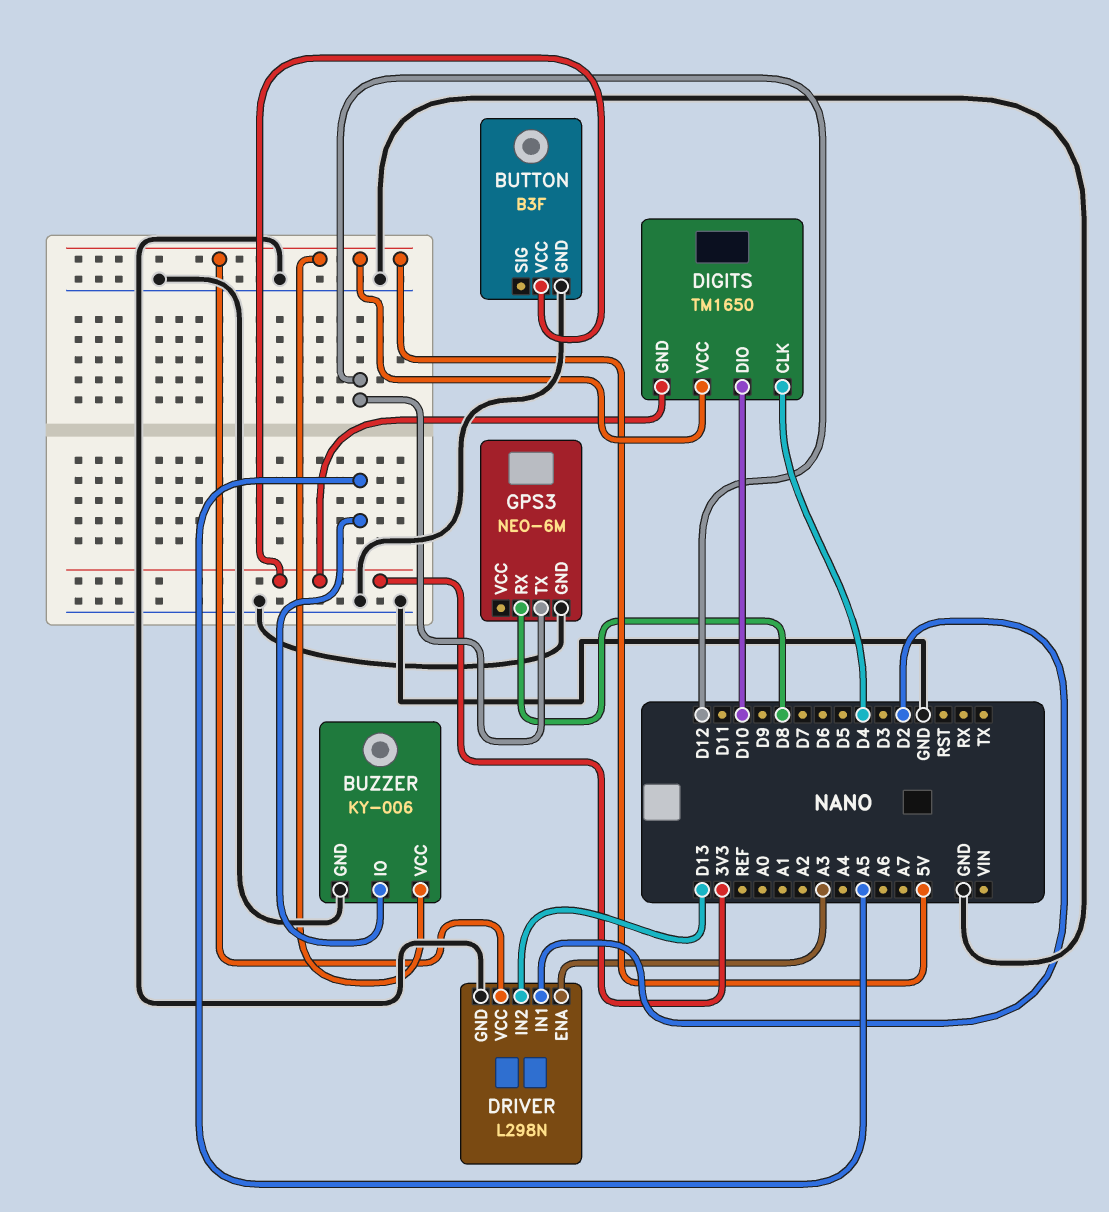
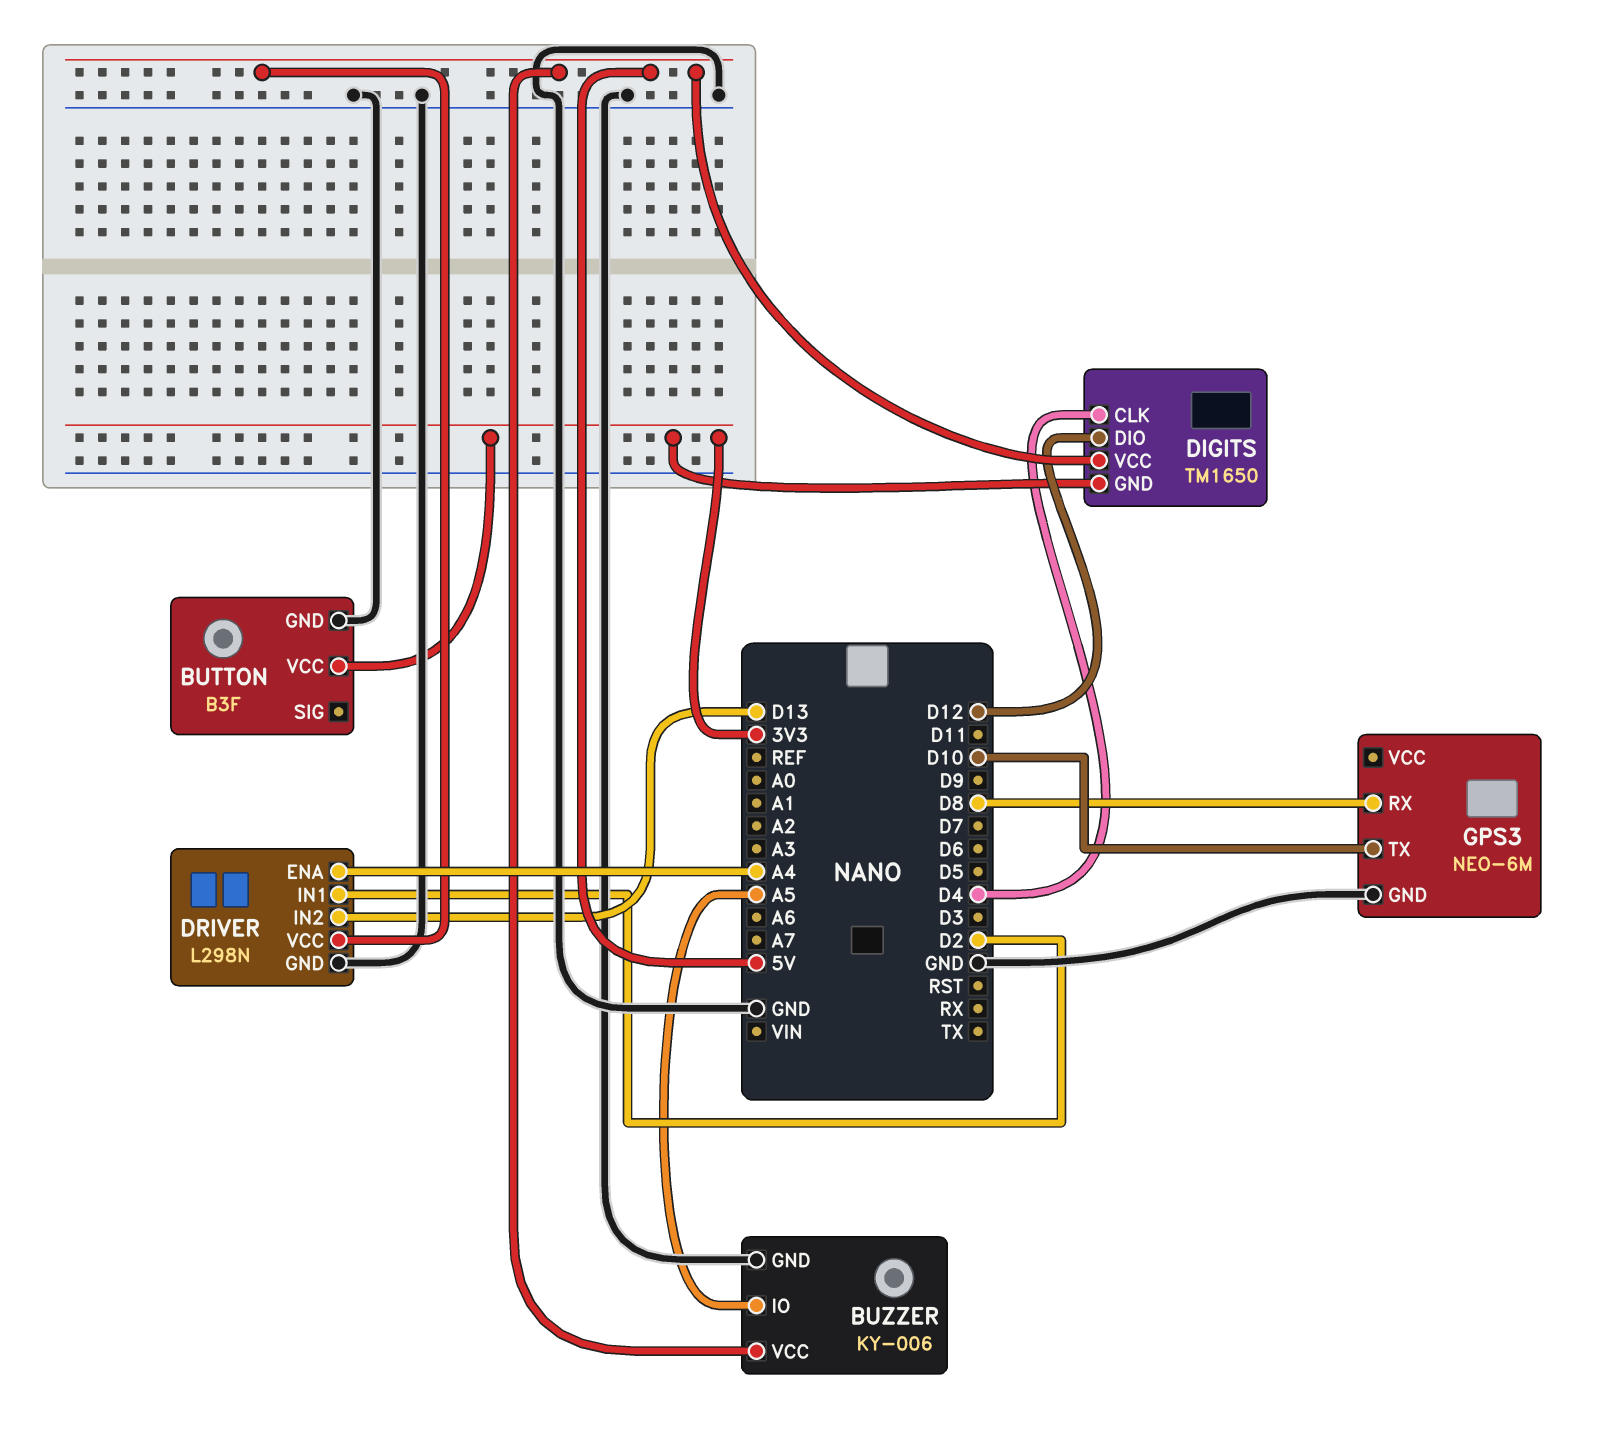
DIGITS pin DIO: D10 -> D12
DRIVER pin ENA: A3 -> A4
GPS3 pin TX: D12 -> D10

